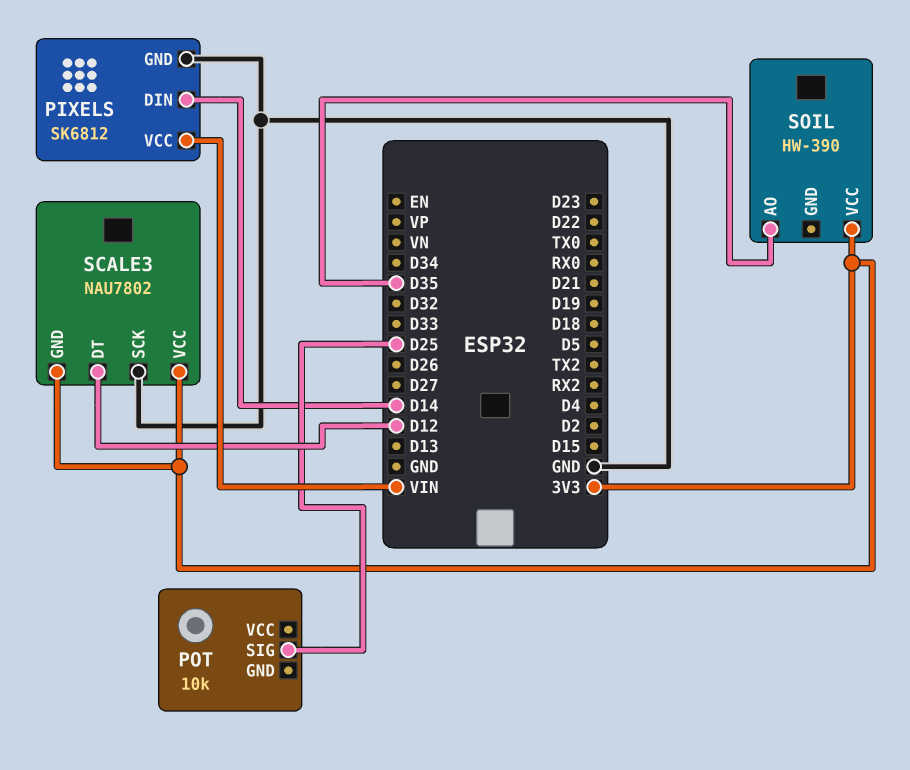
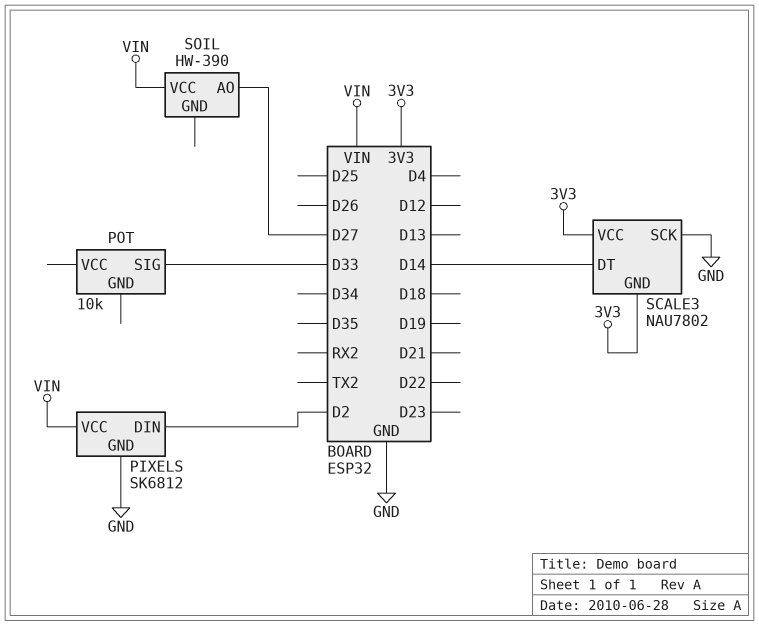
PIXELS pin DIN: D14 -> D2
POT pin SIG: D25 -> D33
SCALE3 pin DT: D12 -> D14
SOIL pin AO: D35 -> D27
SOIL pin VCC: 3V3 -> VIN

